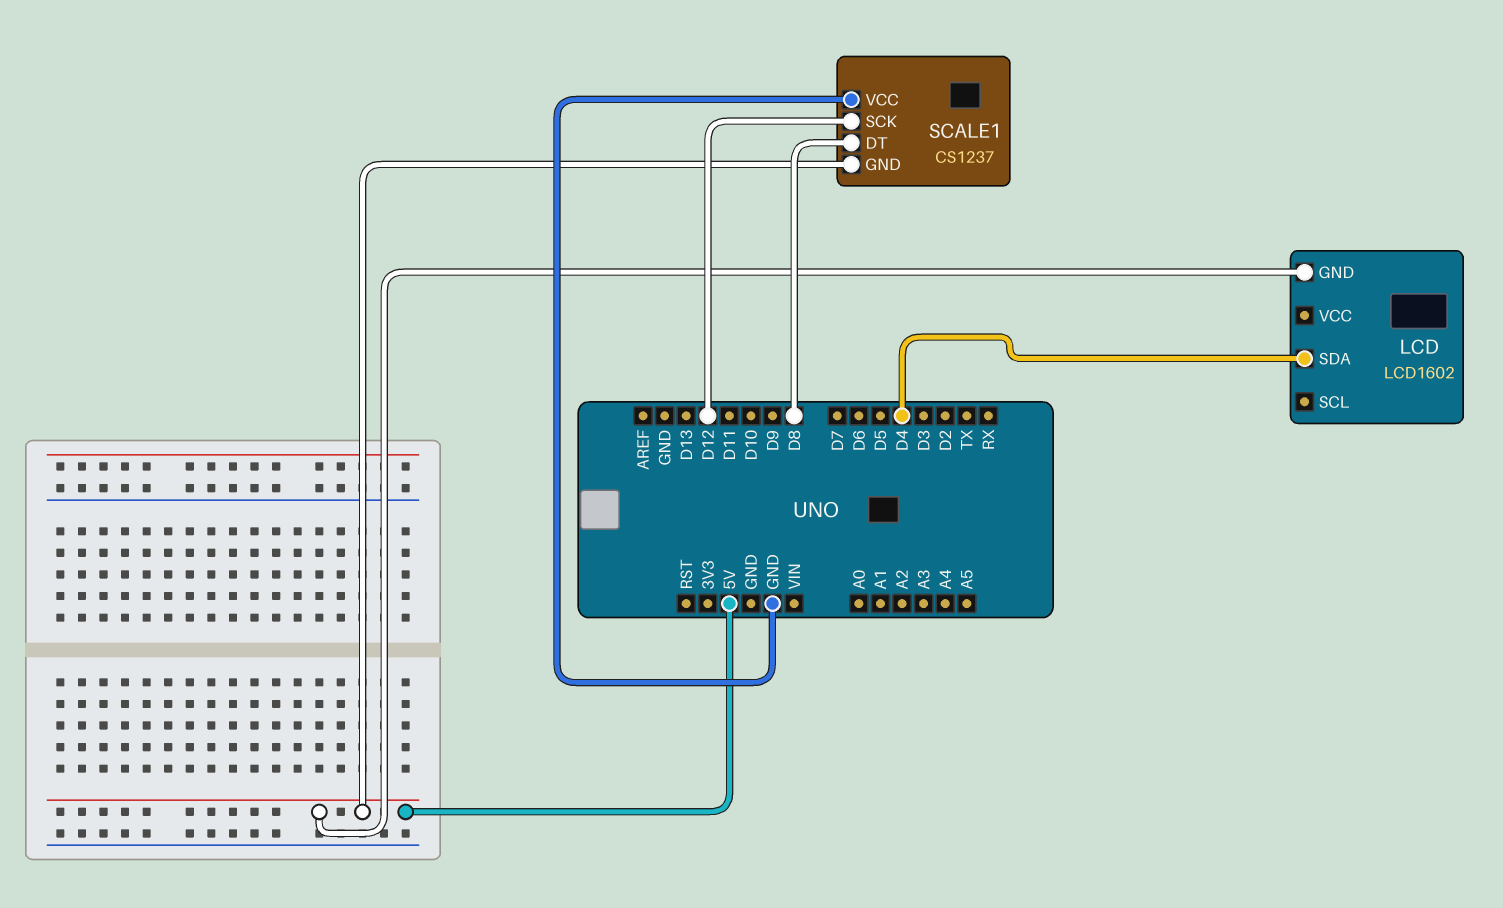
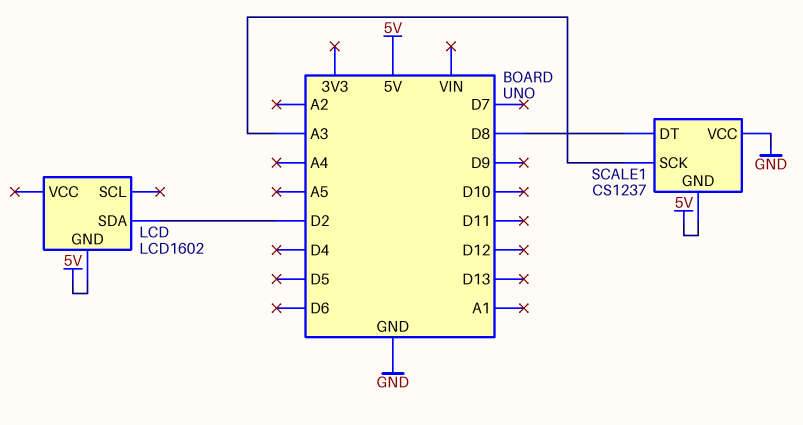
LCD pin SDA: D4 -> D2
SCALE1 pin SCK: D12 -> A3

